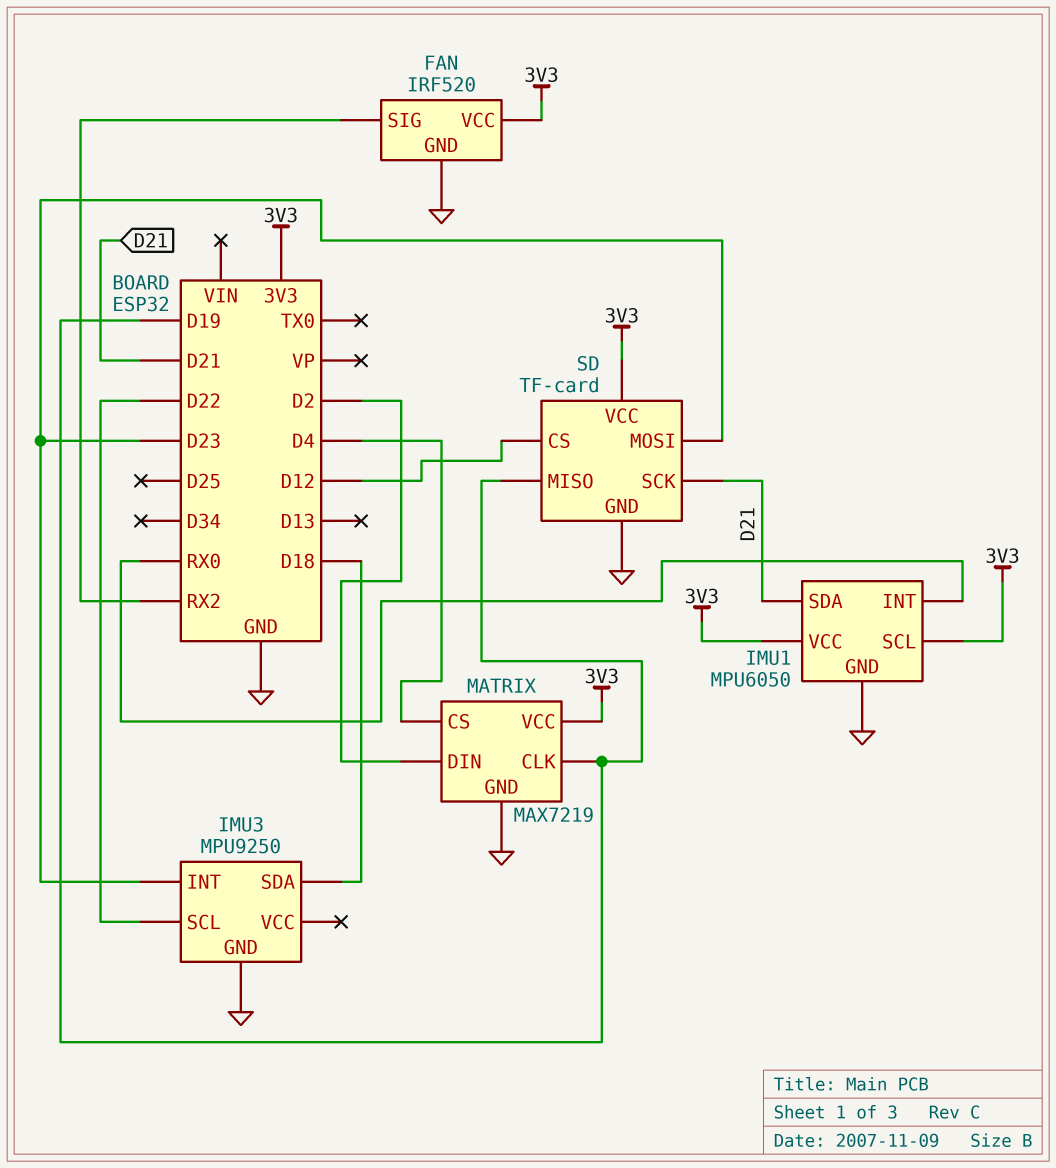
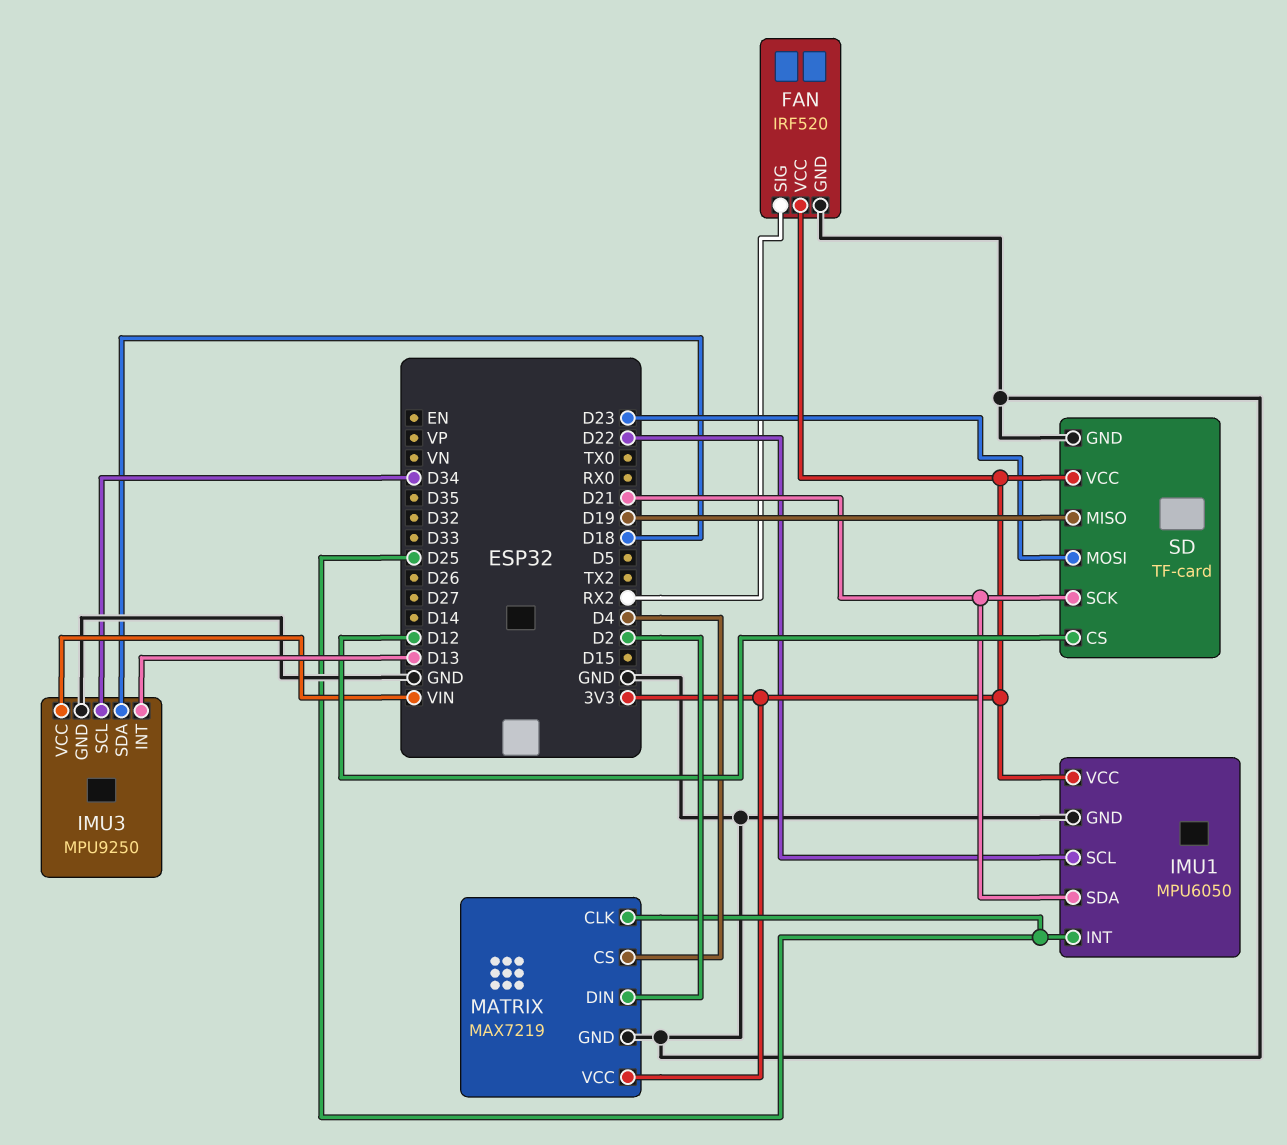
IMU1 pin INT: RX0 -> D25
IMU1 pin SCL: 3V3 -> D22
IMU3 pin INT: D23 -> D13
IMU3 pin SCL: D22 -> D34
IMU3 pin VCC: none -> VIN
MATRIX pin CLK: D19 -> D25

